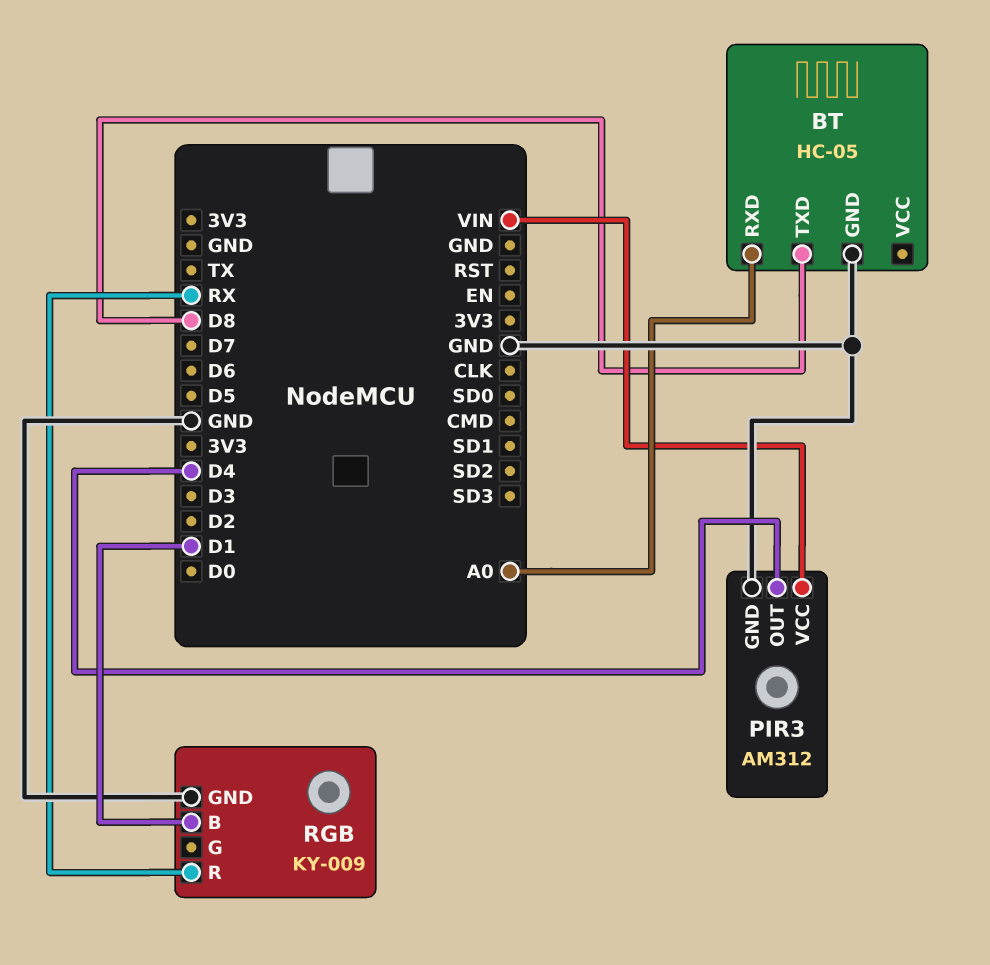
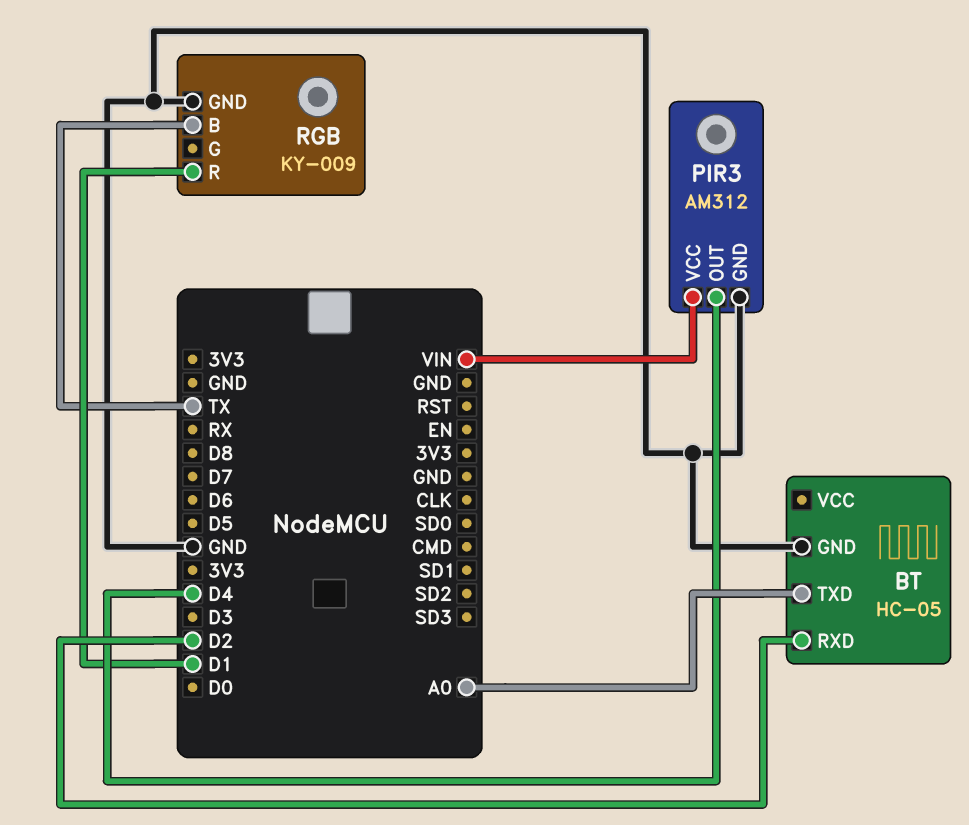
BT pin RXD: A0 -> D2
BT pin TXD: D8 -> A0
RGB pin B: D1 -> TX
RGB pin R: RX -> D1

